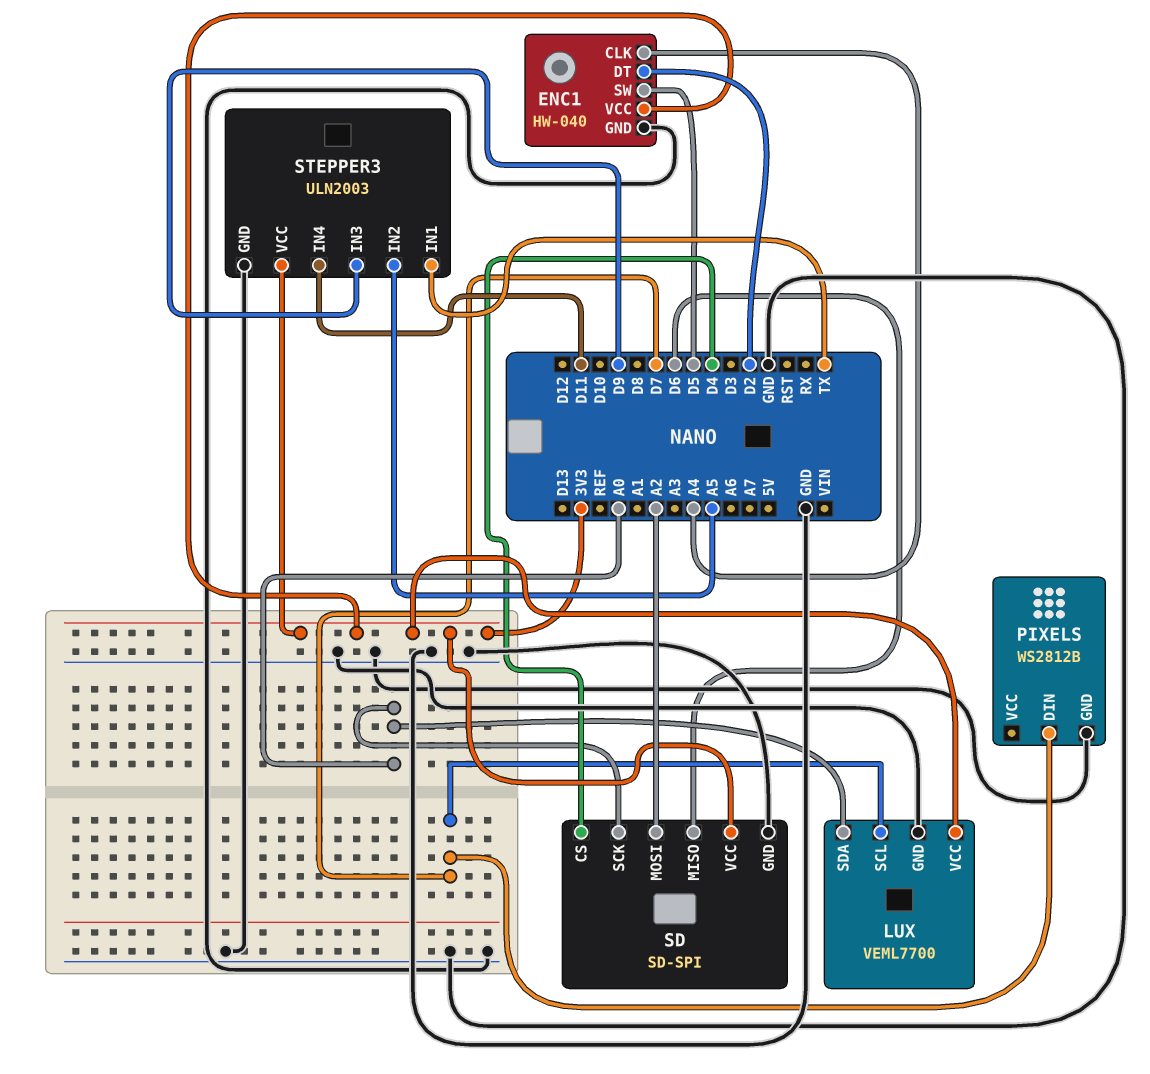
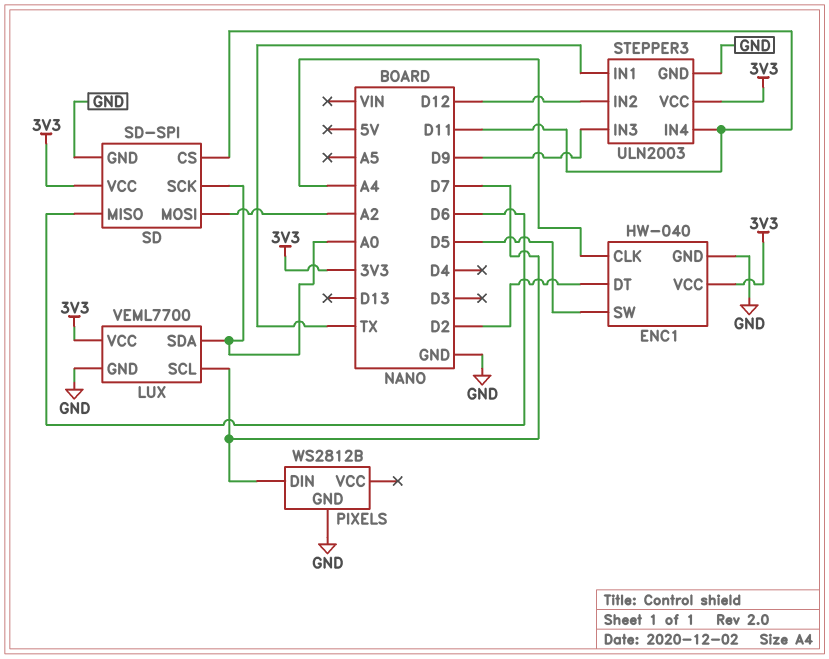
SD pin CS: D4 -> D11
STEPPER3 pin IN2: A5 -> D12

